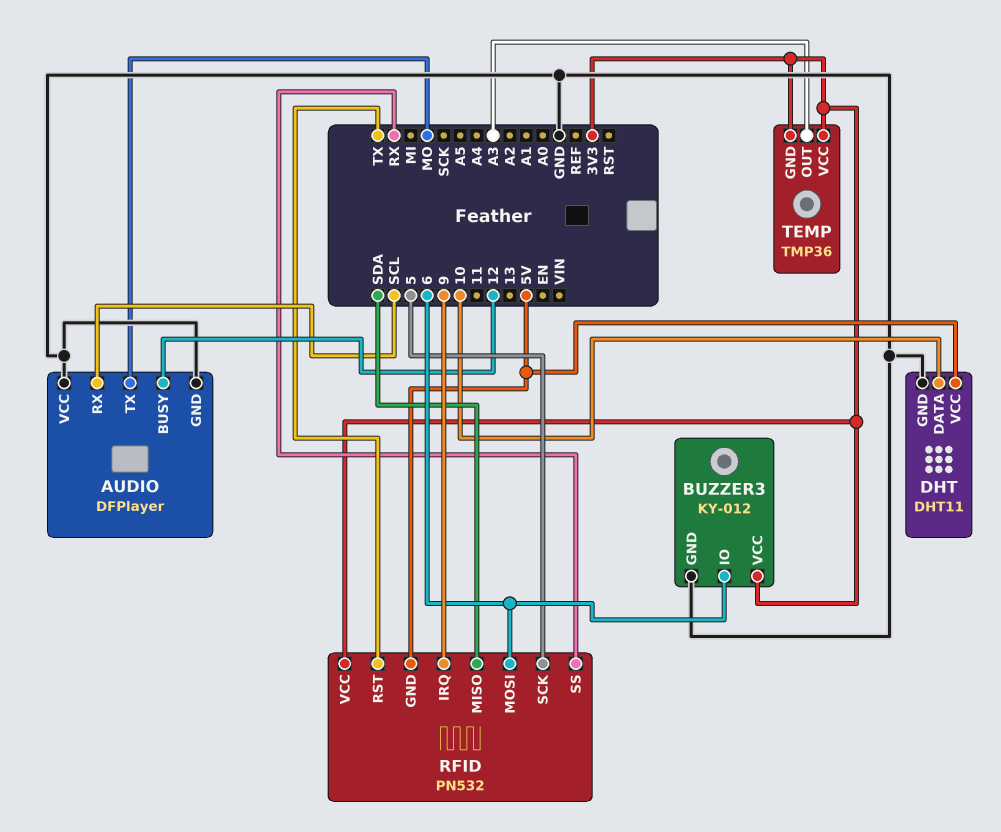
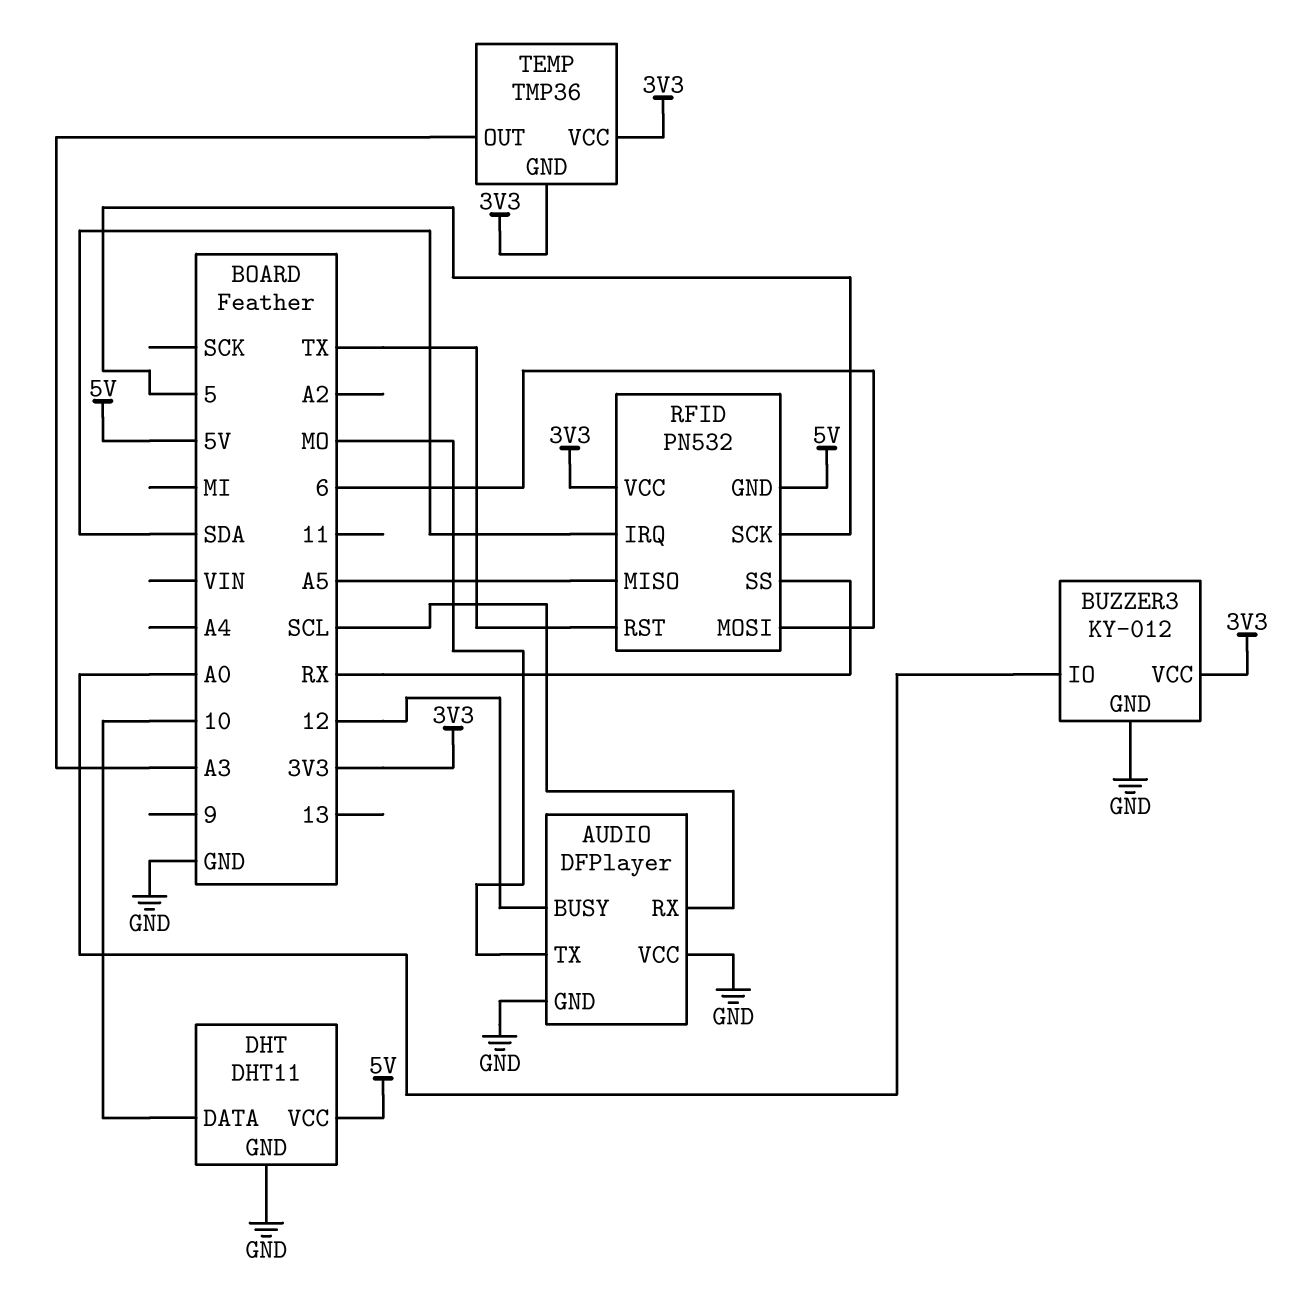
BUZZER3 pin IO: 6 -> A0
RFID pin IRQ: 9 -> SDA
RFID pin MISO: SDA -> A5

